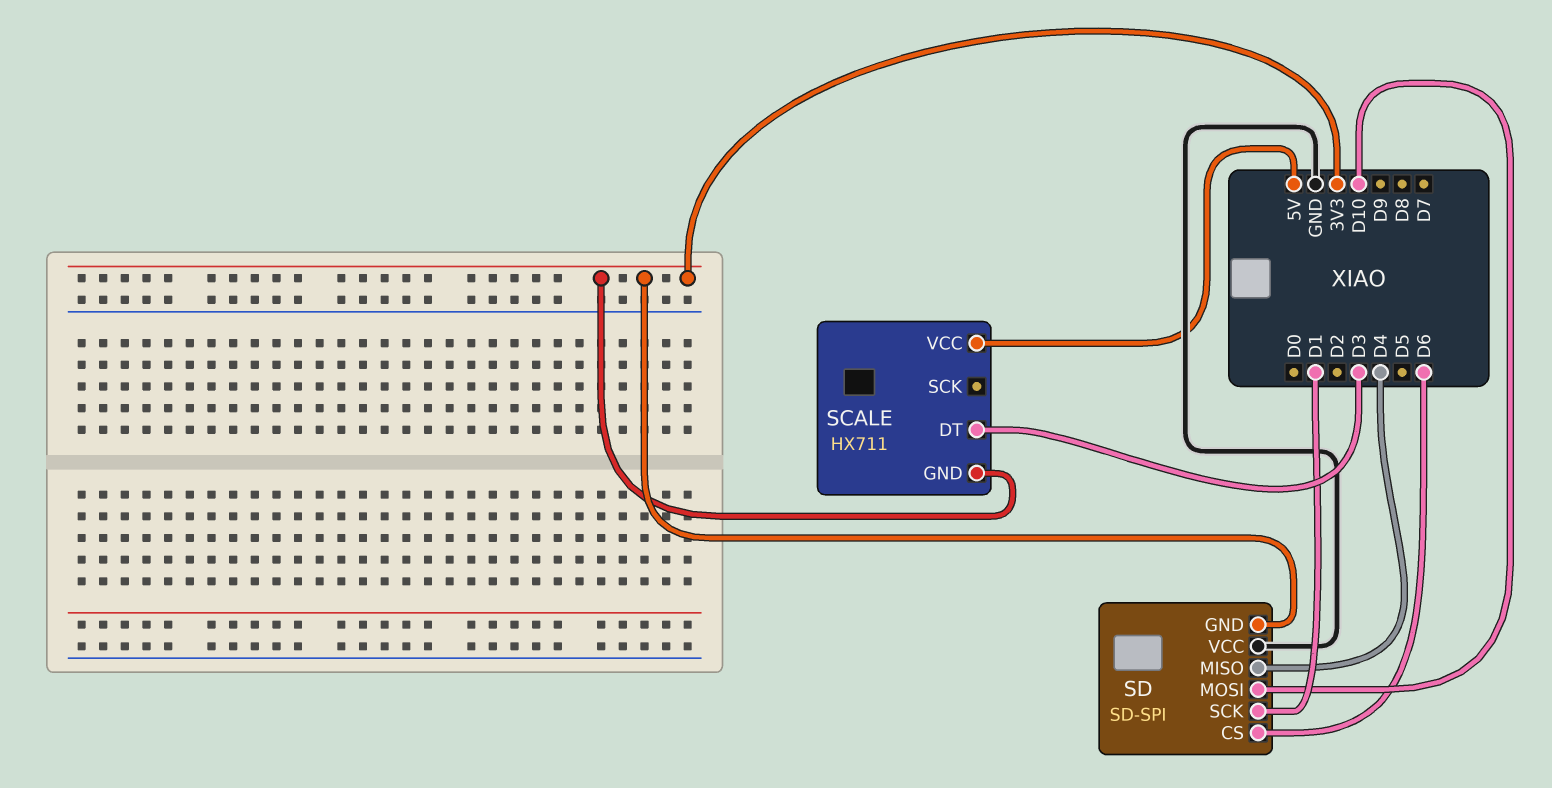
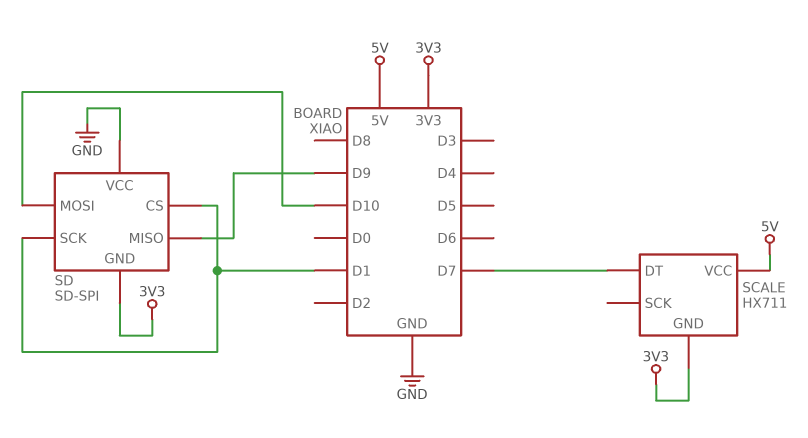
SCALE pin DT: D3 -> D7
SD pin CS: D6 -> D1
SD pin MISO: D4 -> D9

